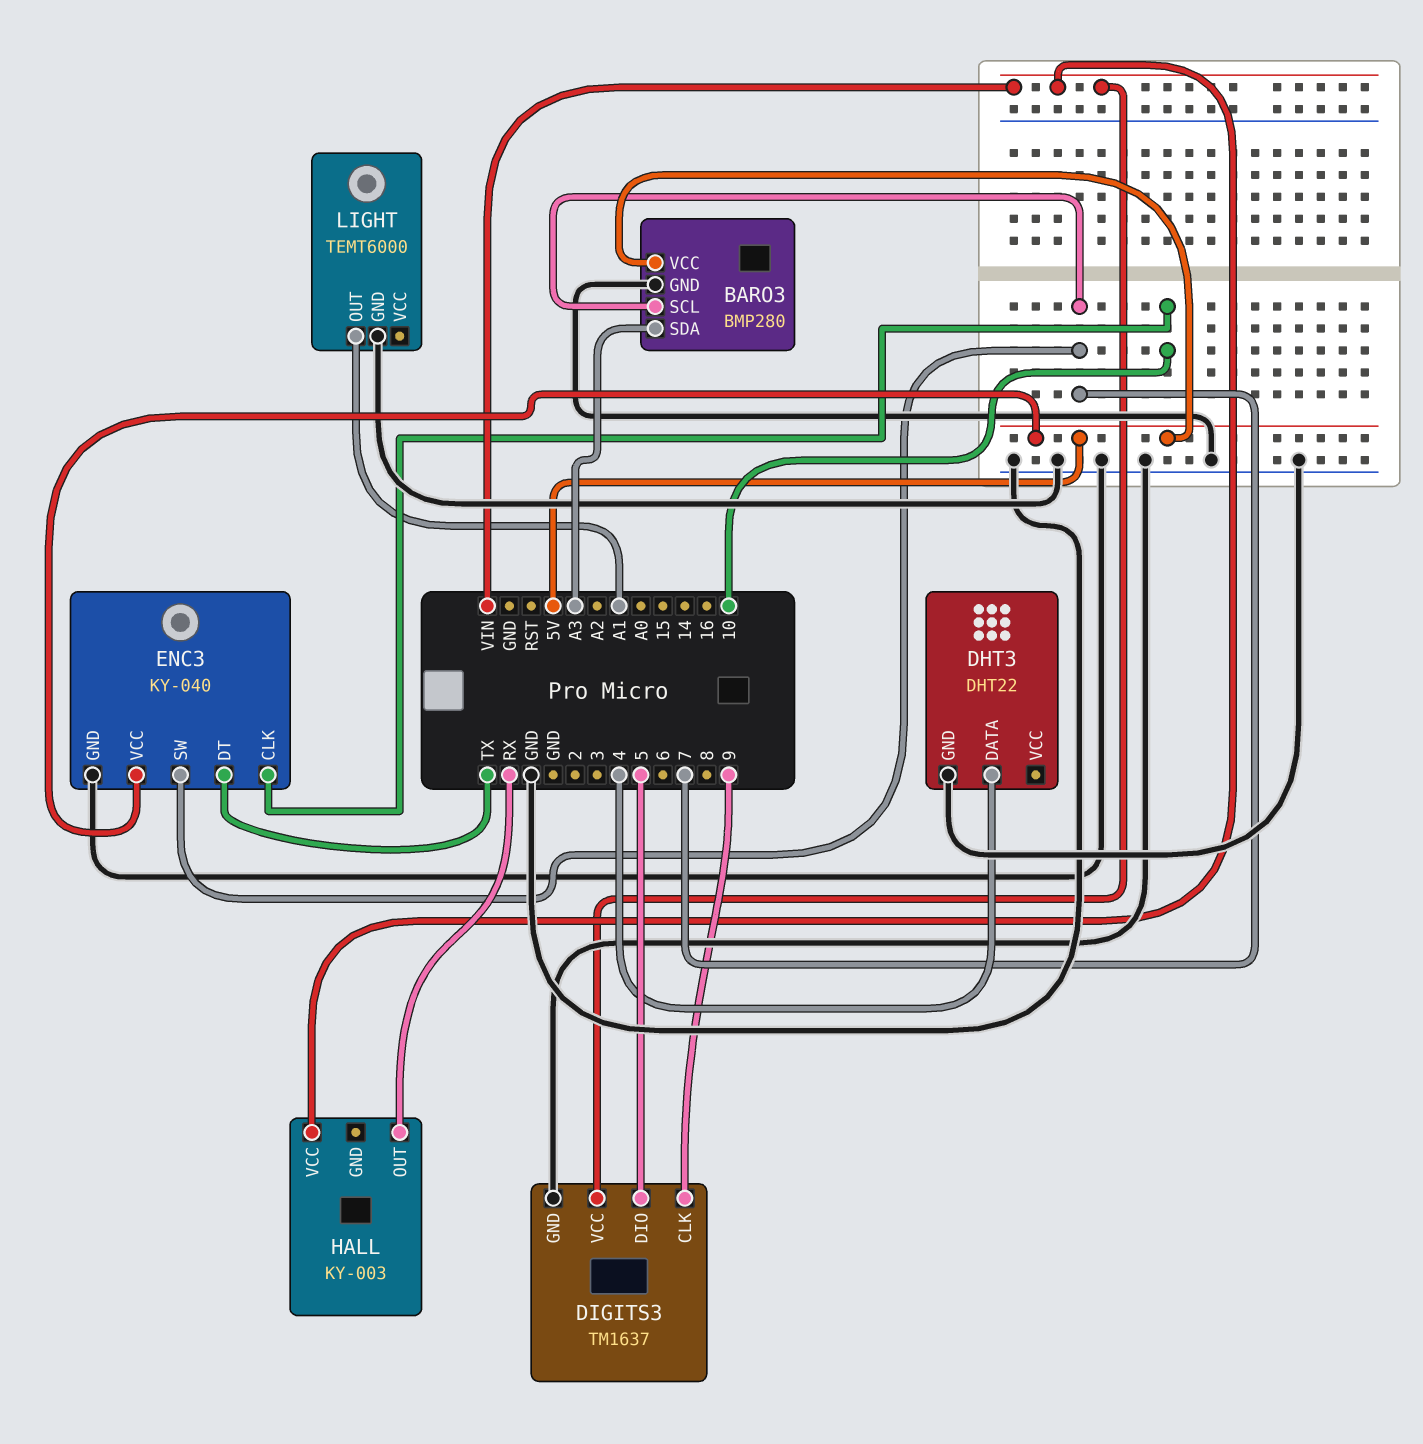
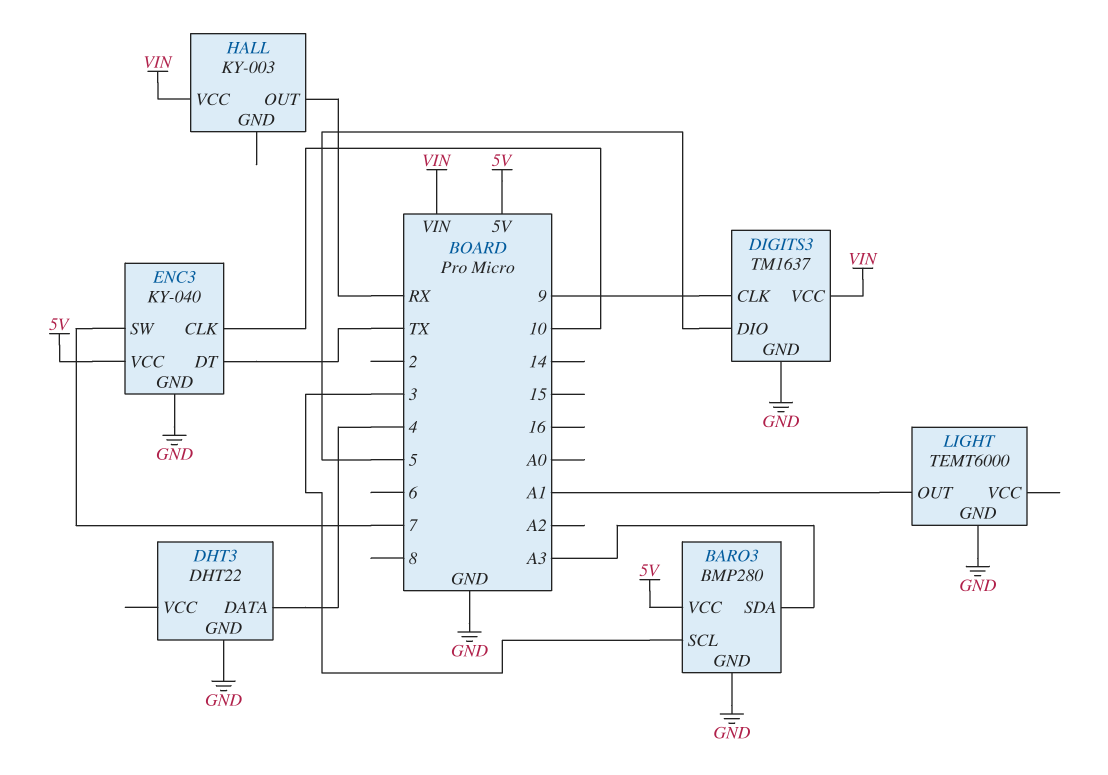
BARO3 pin SCL: 7 -> 3

